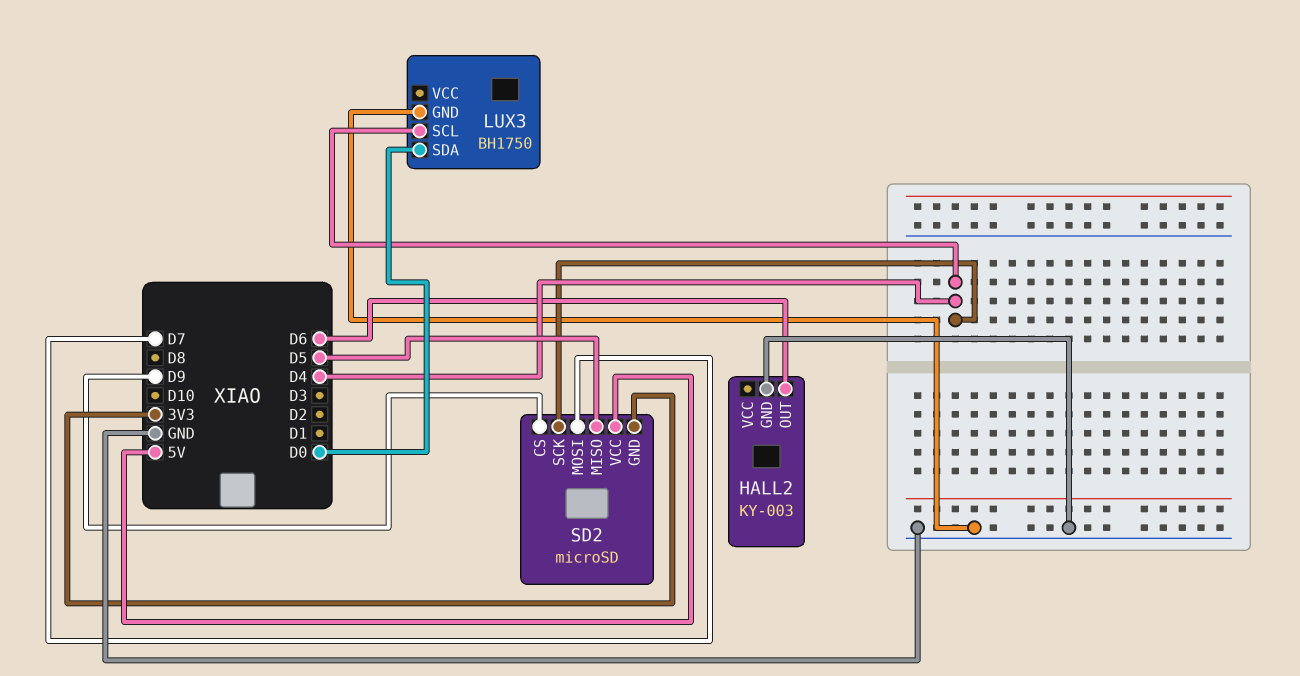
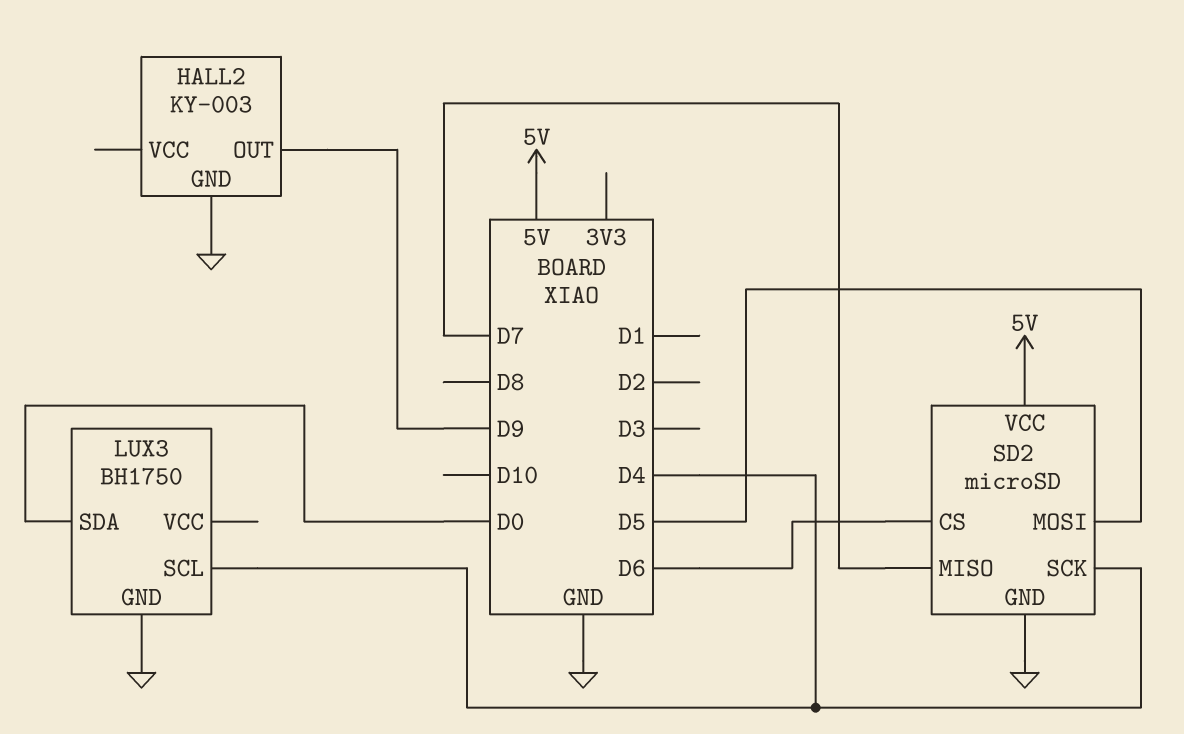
HALL2 pin OUT: D6 -> D9
SD2 pin CS: D9 -> D6
SD2 pin GND: 3V3 -> GND
SD2 pin MISO: D5 -> D7
SD2 pin MOSI: D7 -> D5

